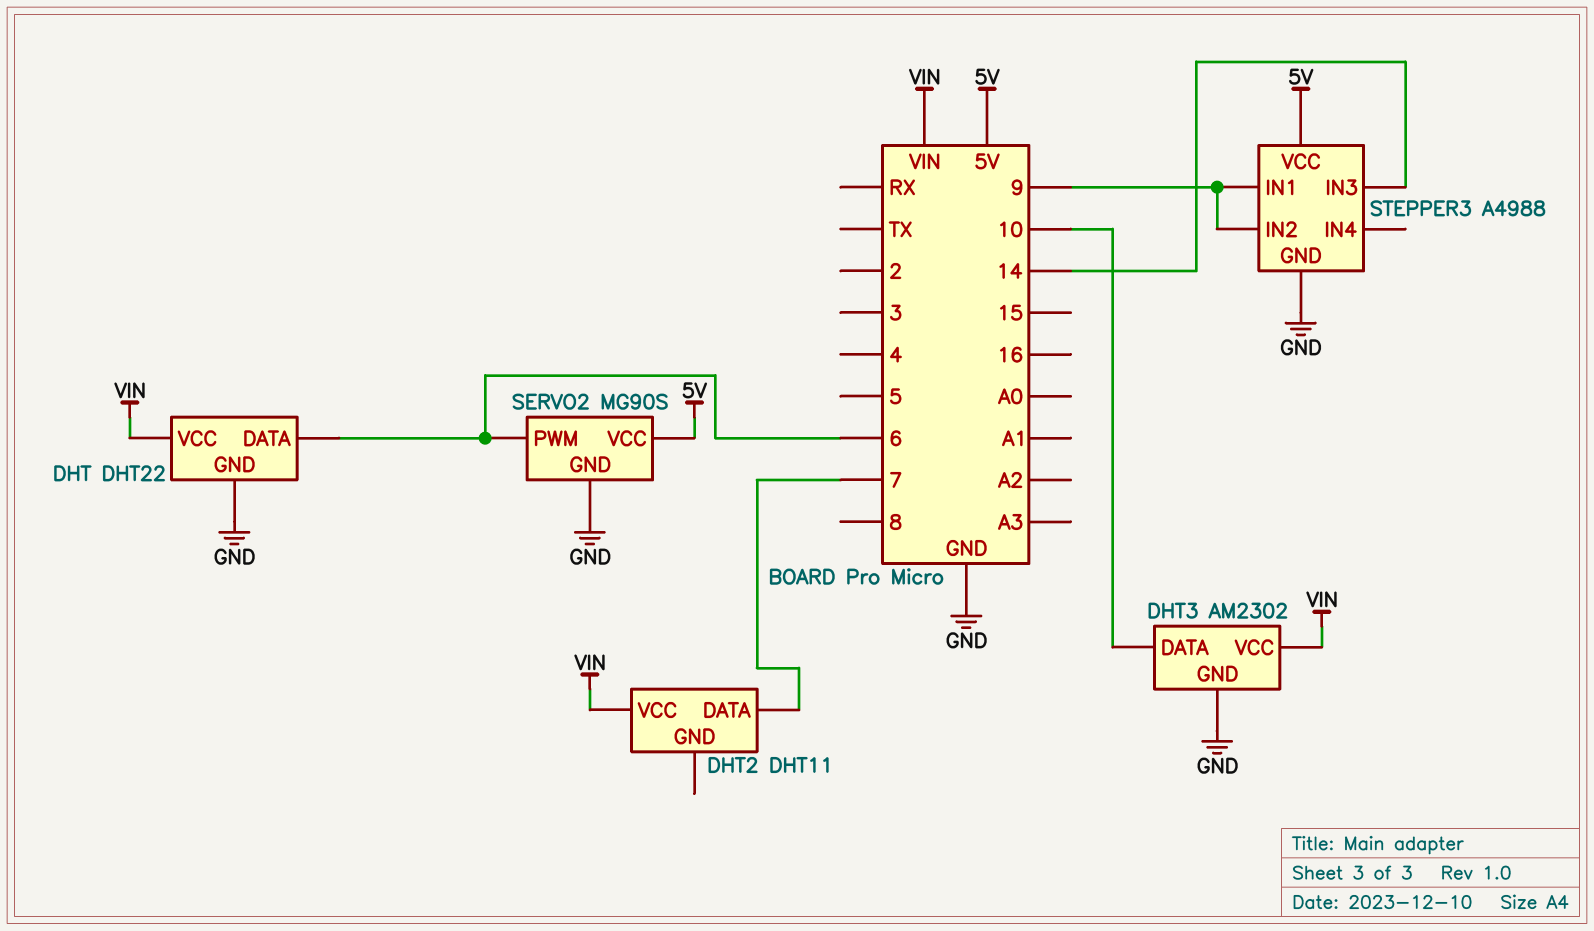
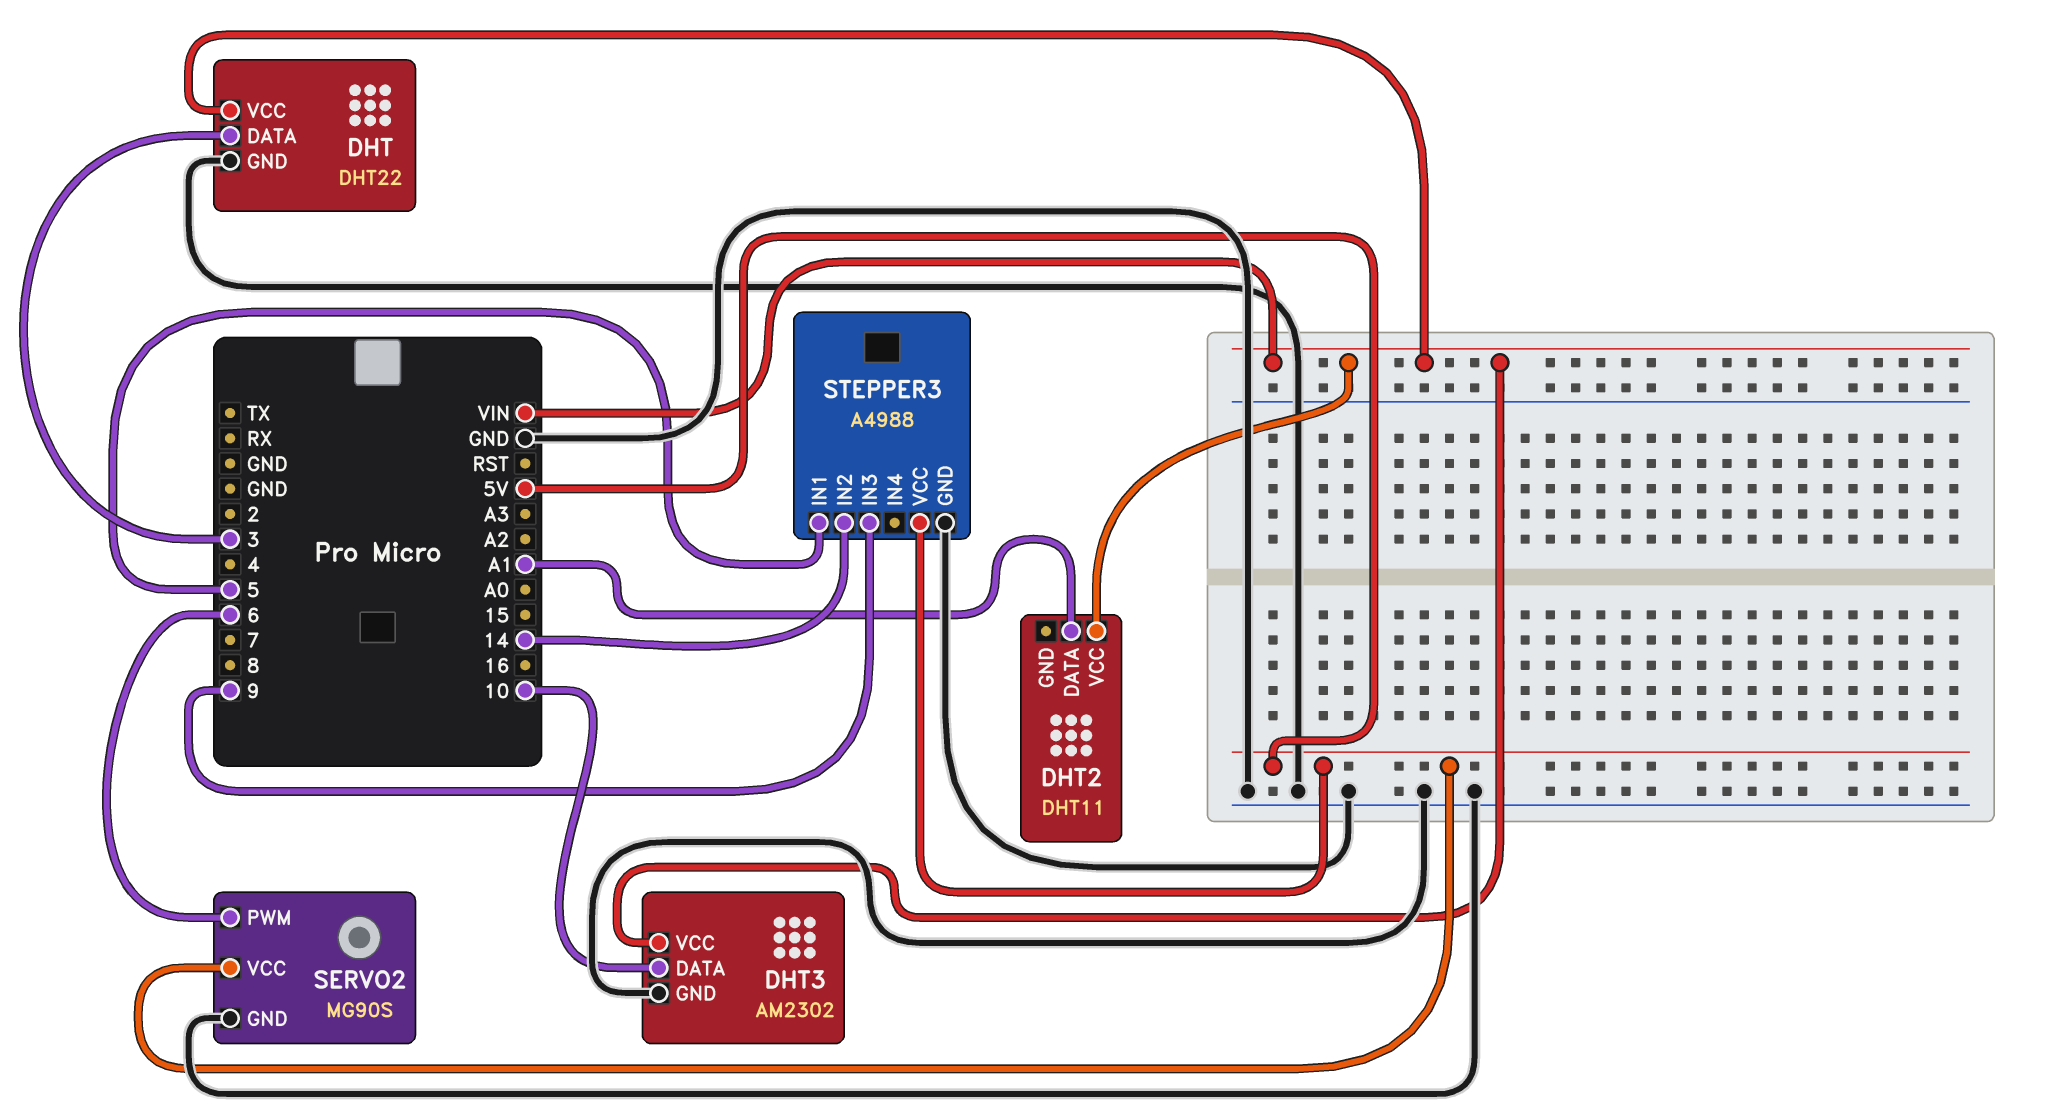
DHT pin DATA: 6 -> 3
DHT2 pin DATA: 7 -> A1
STEPPER3 pin IN1: 9 -> 5
STEPPER3 pin IN2: 9 -> 14
STEPPER3 pin IN3: 14 -> 9

